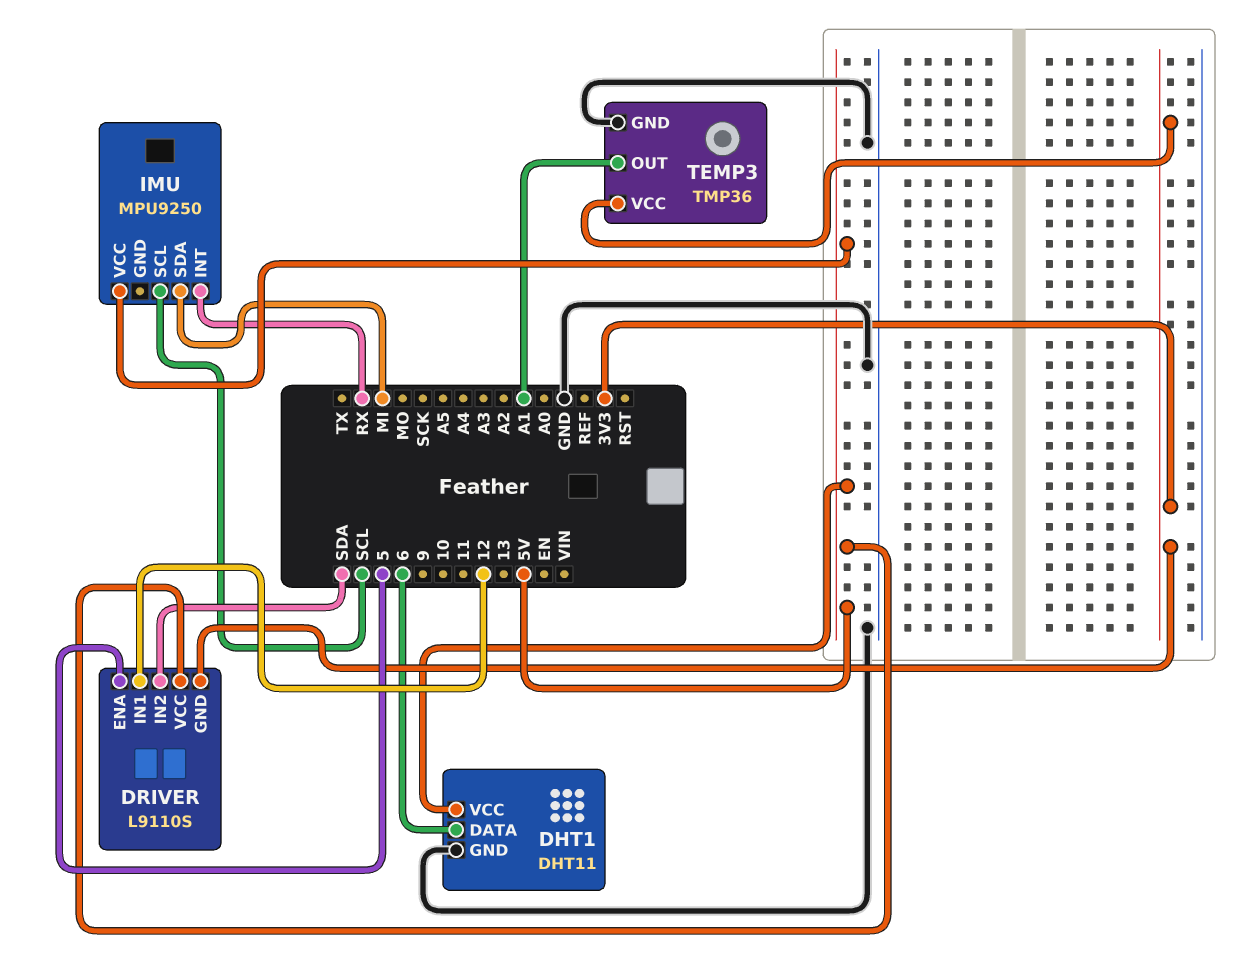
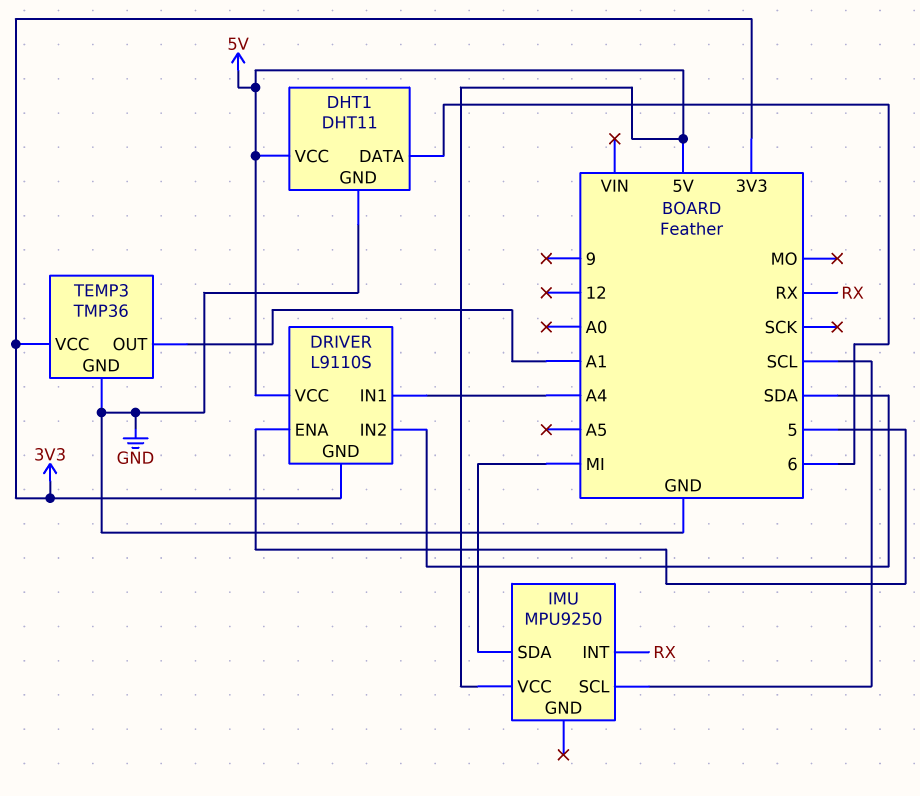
DRIVER pin IN1: 12 -> A4

